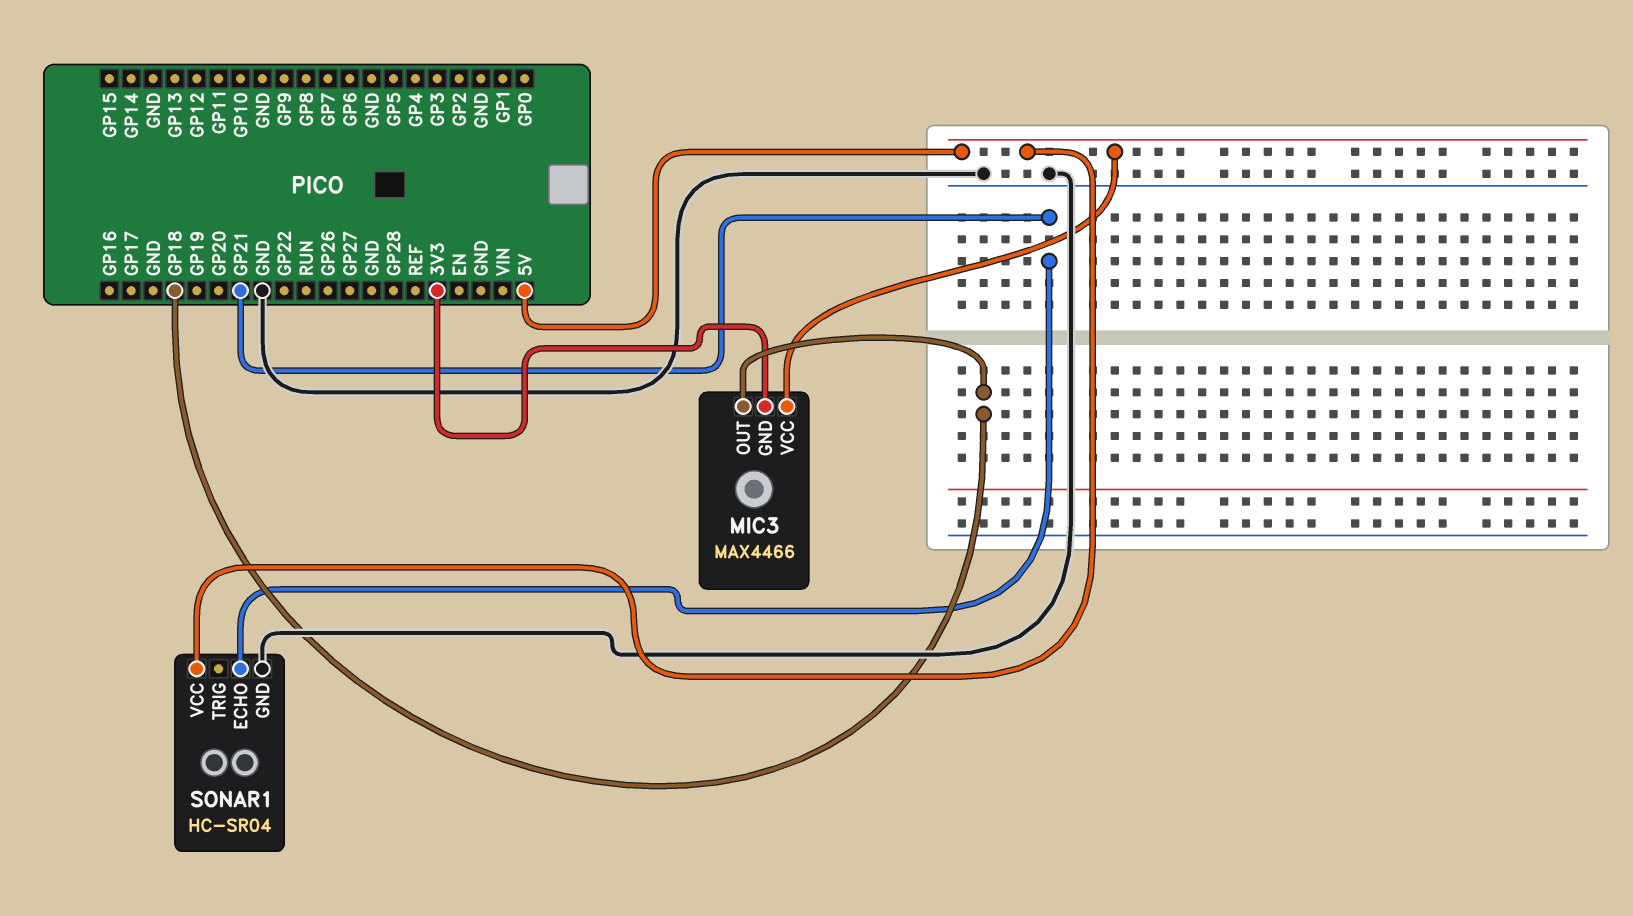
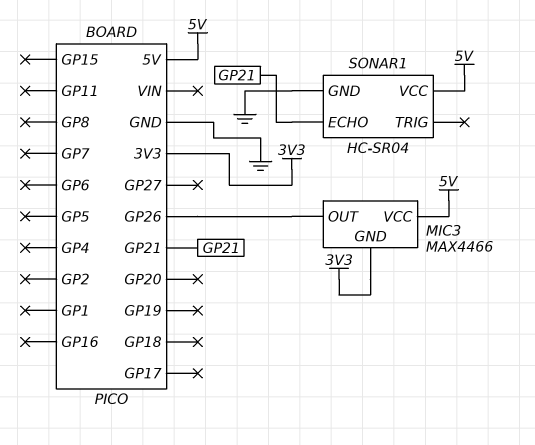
MIC3 pin OUT: GP18 -> GP26

